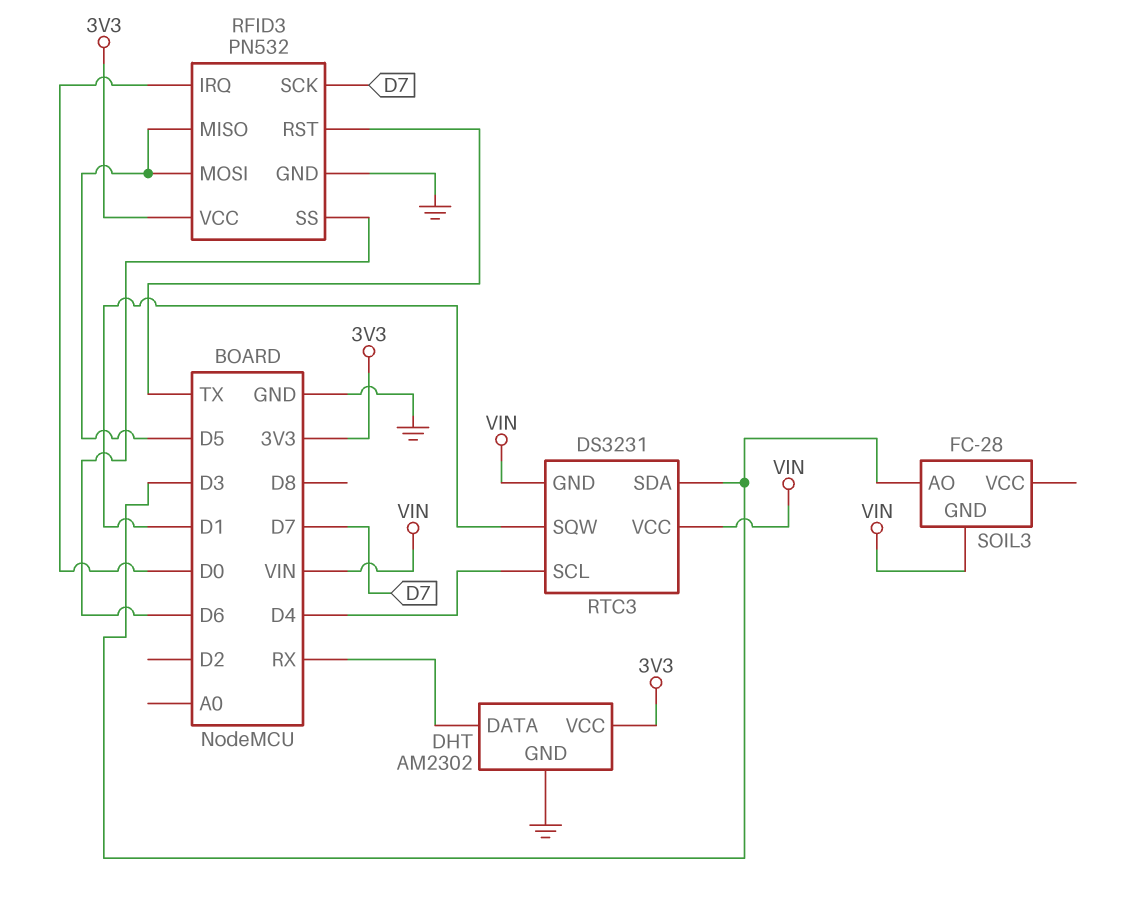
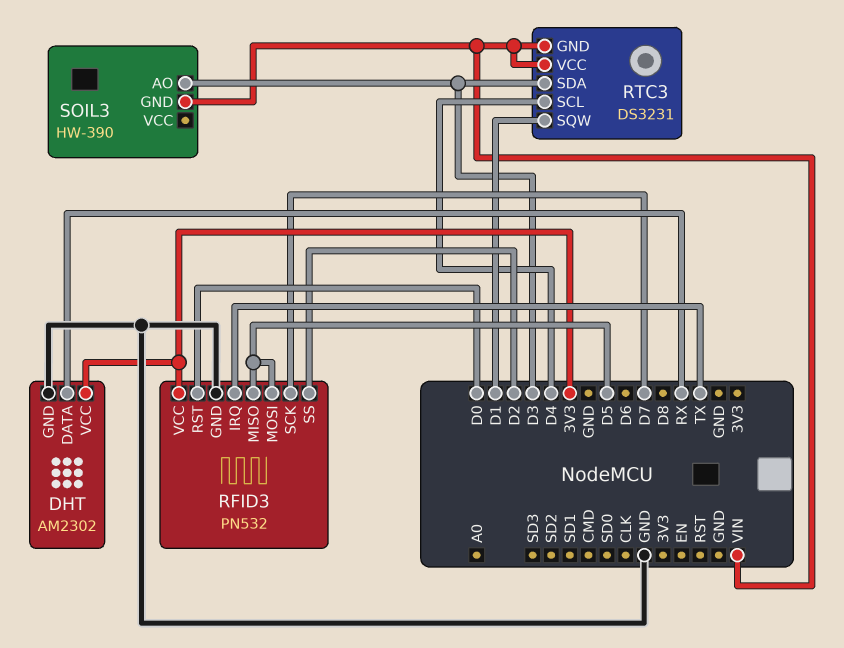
RFID3 pin IRQ: D0 -> TX
RFID3 pin RST: TX -> D0
RFID3 pin SS: D6 -> D2
SOIL3: FC-28 -> HW-390

